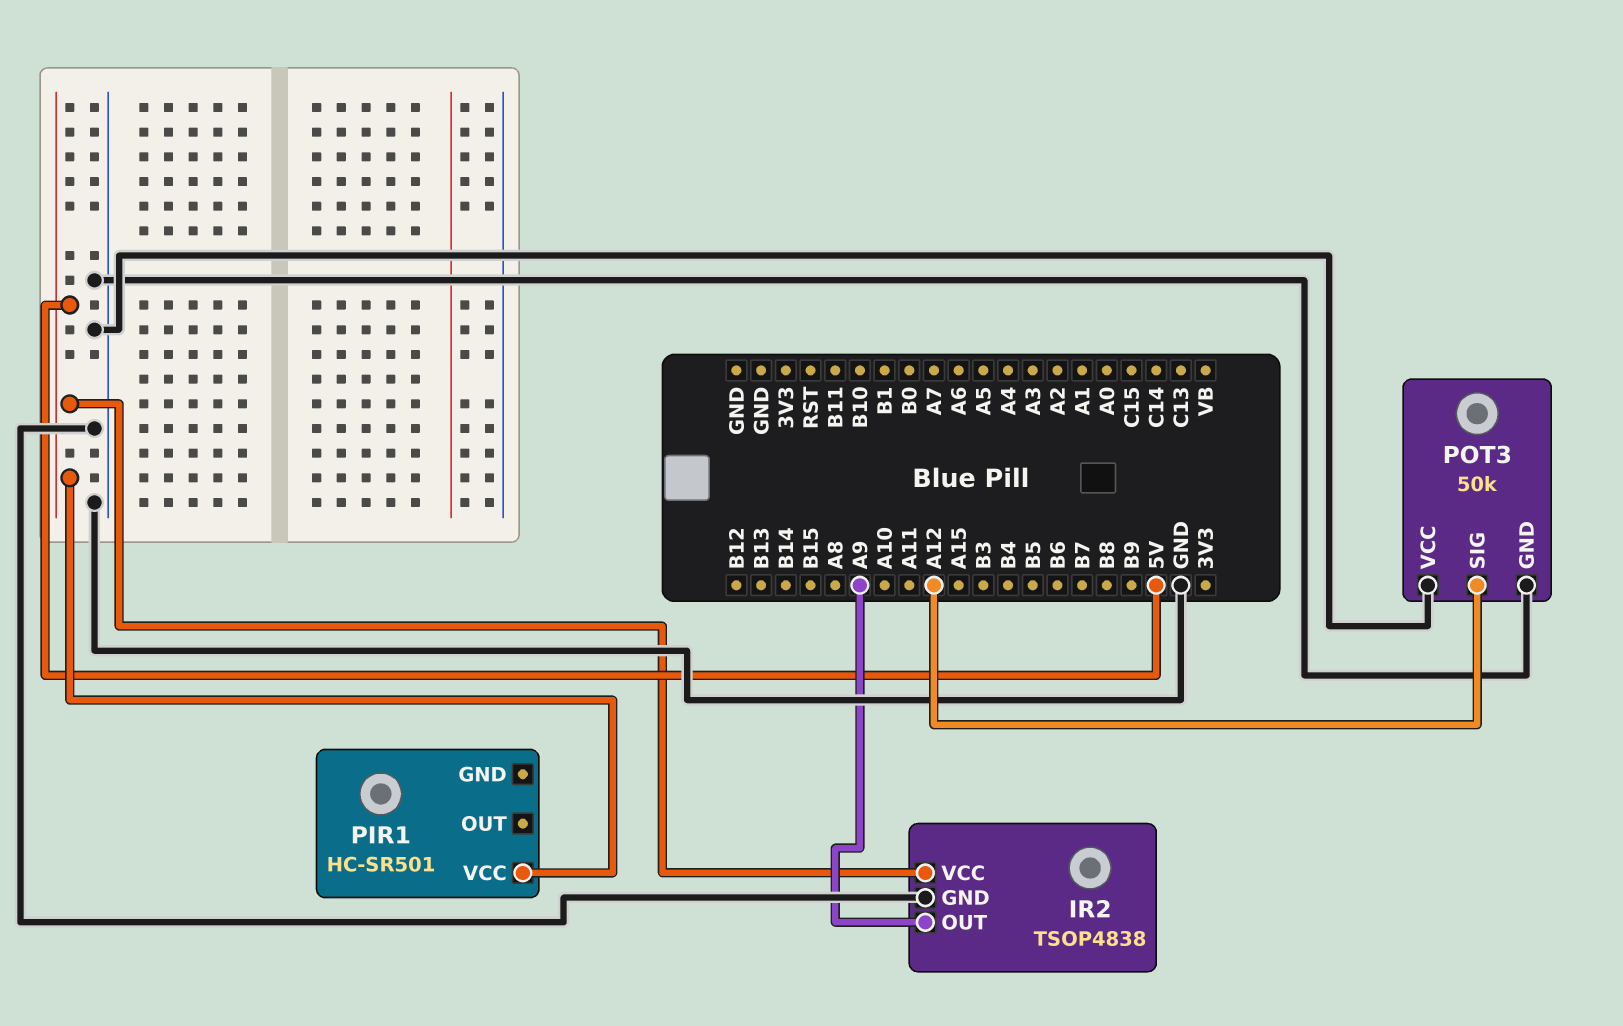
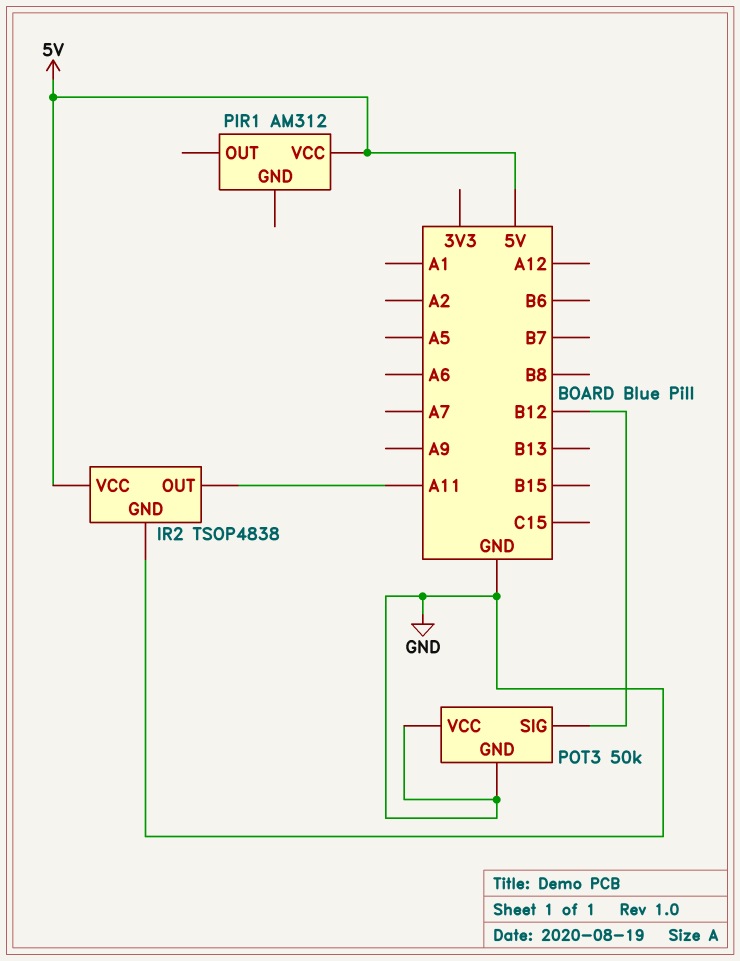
IR2 pin OUT: A9 -> A11
PIR1: HC-SR501 -> AM312
POT3 pin SIG: A12 -> B12

